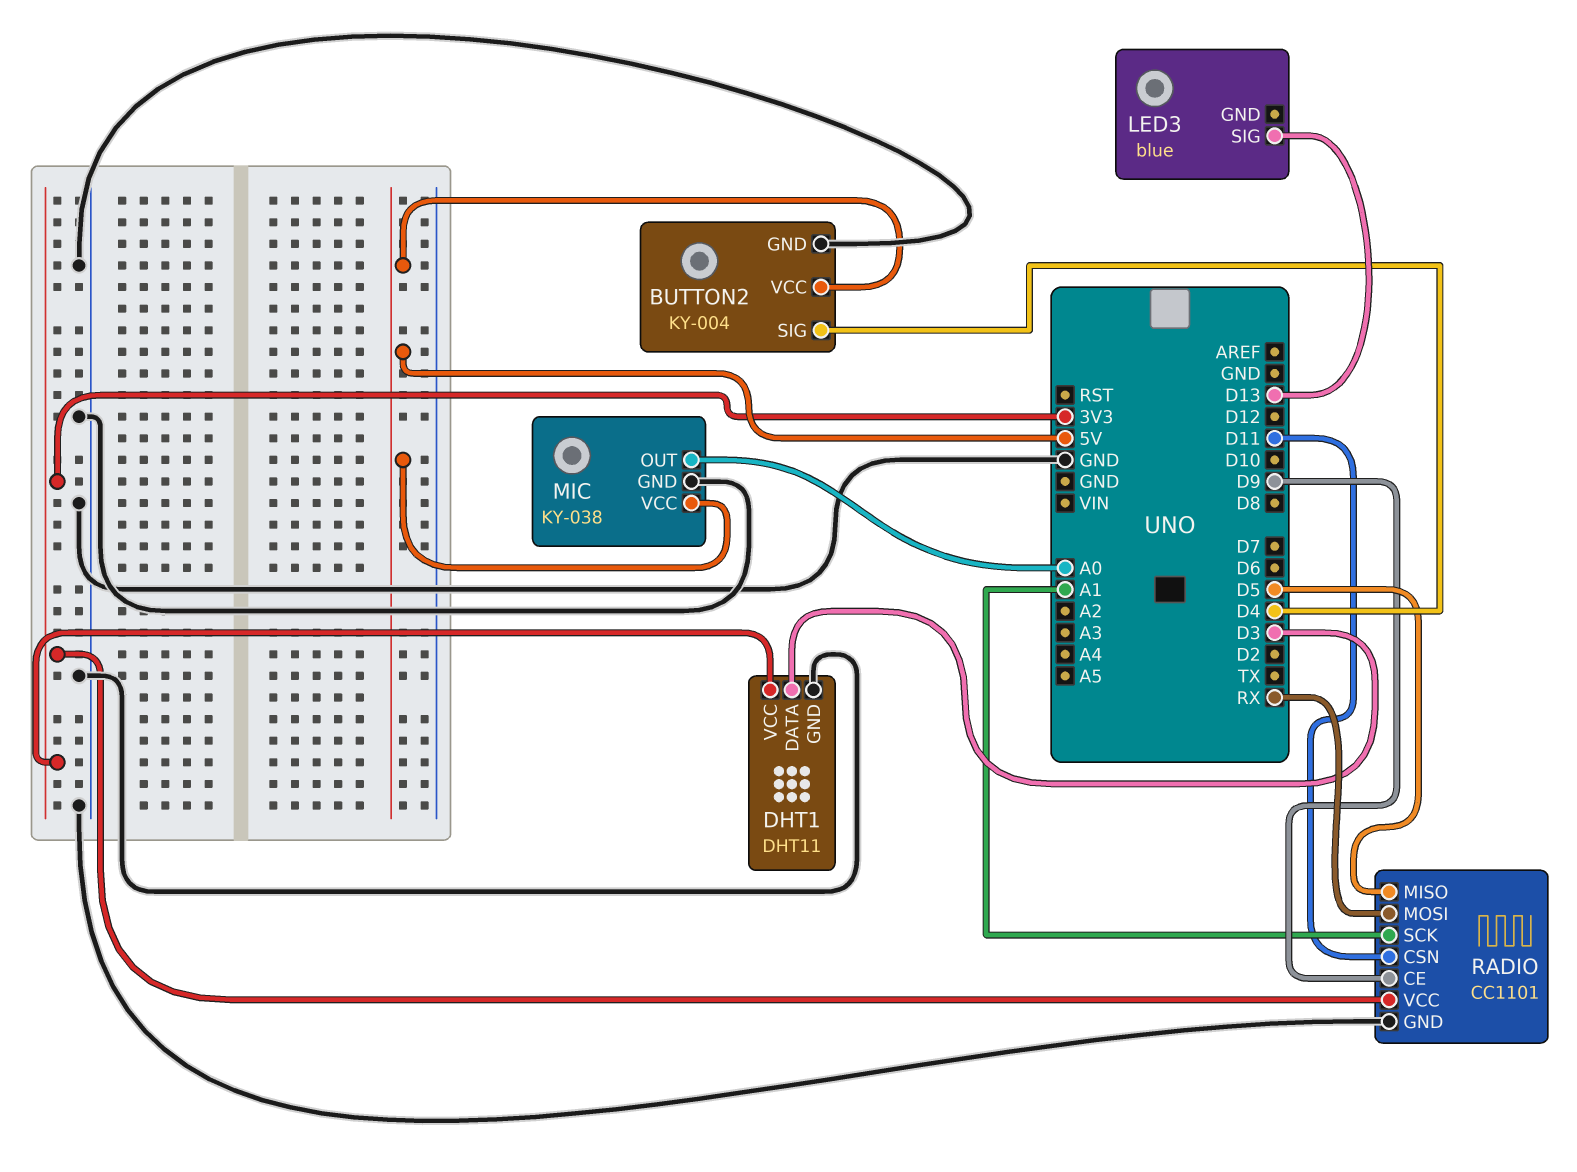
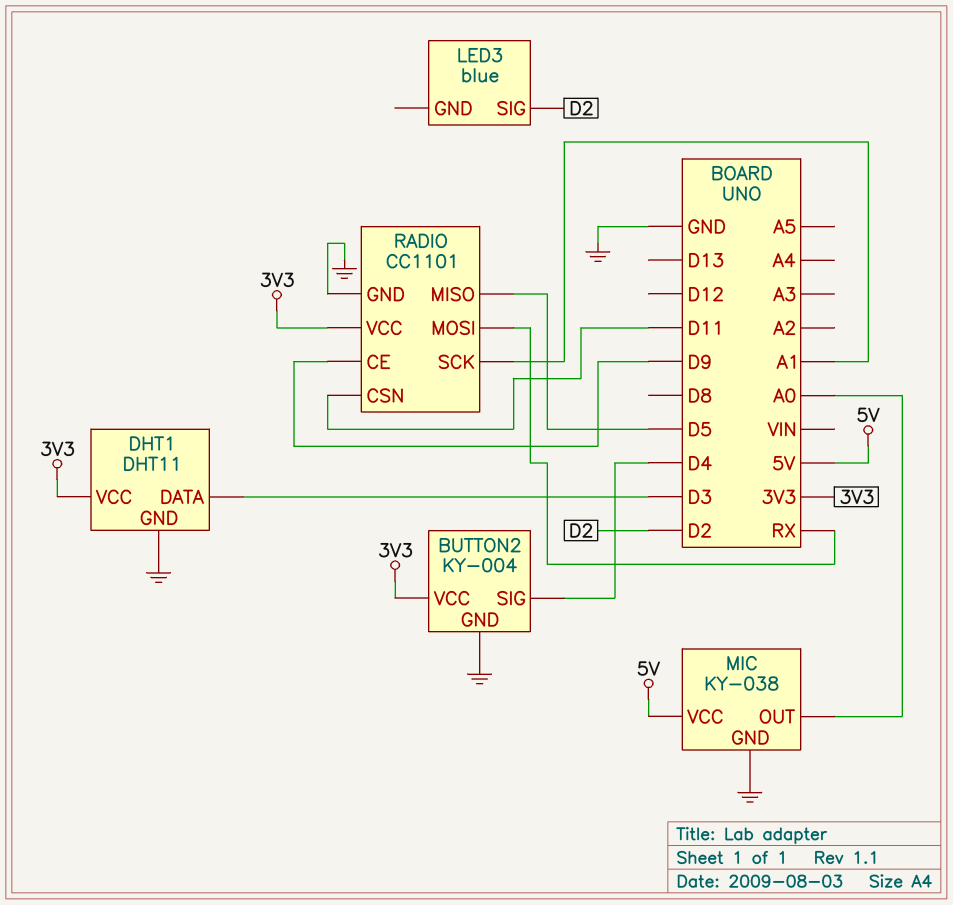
BUTTON2 pin VCC: 5V -> 3V3
LED3 pin SIG: D13 -> D2

